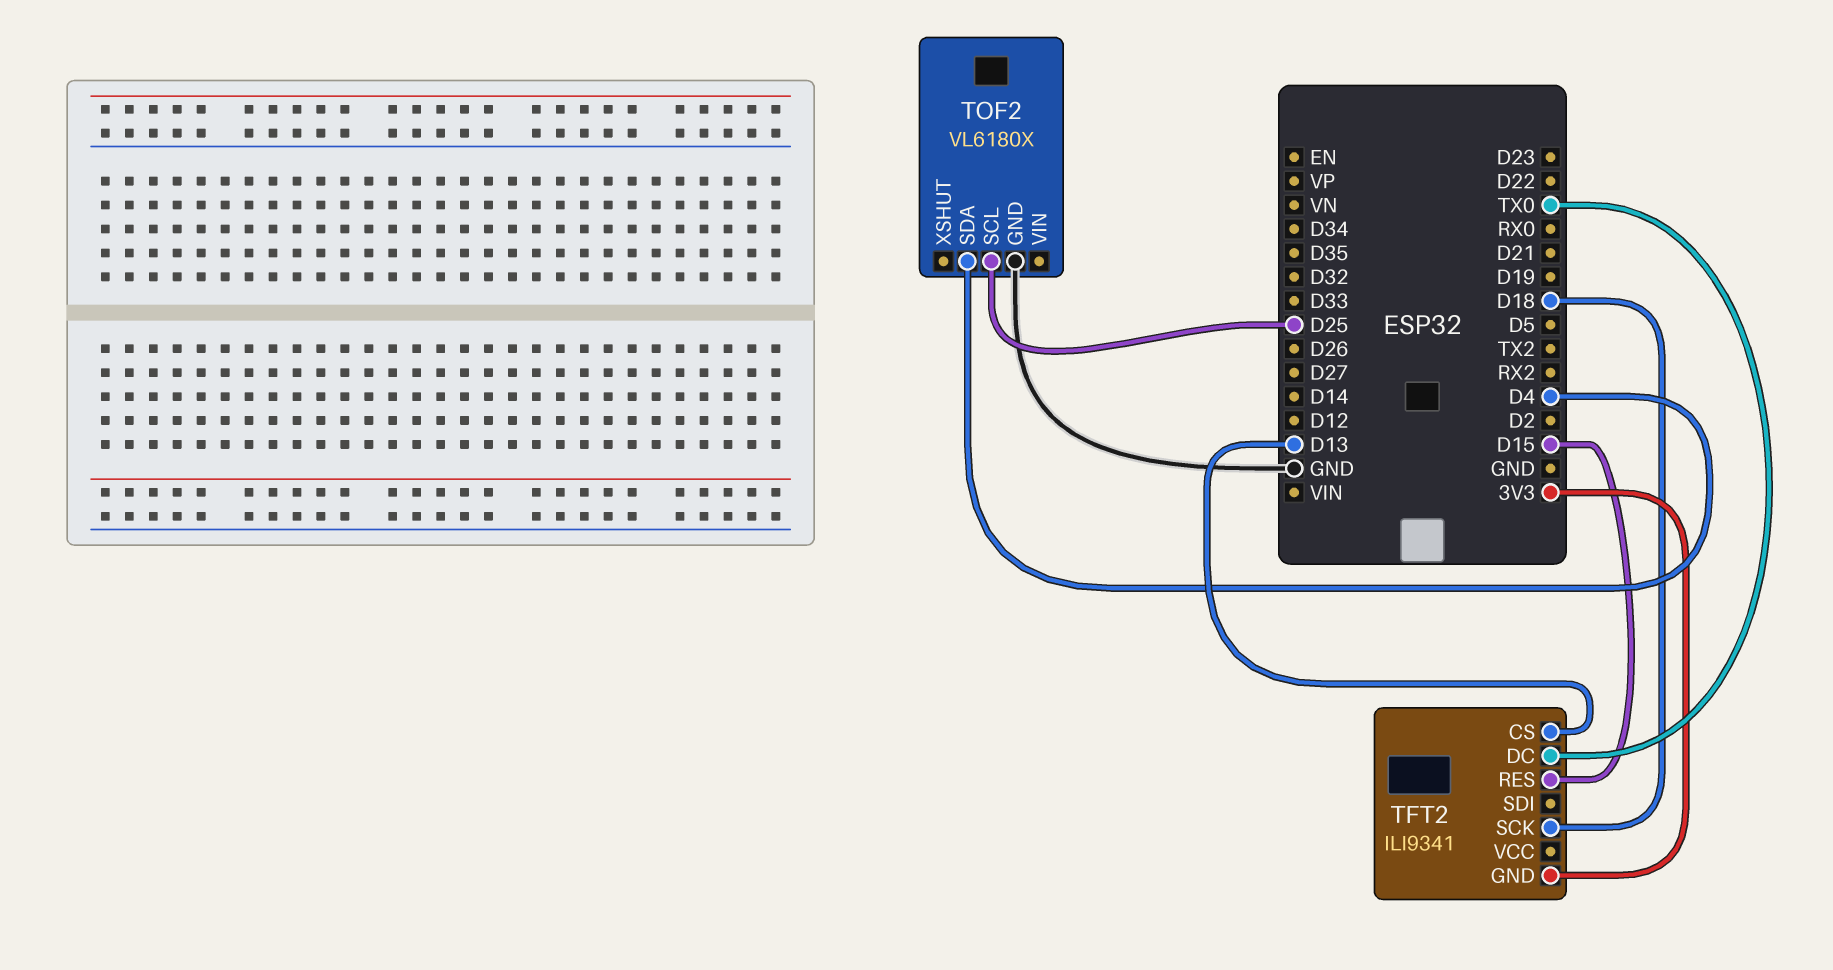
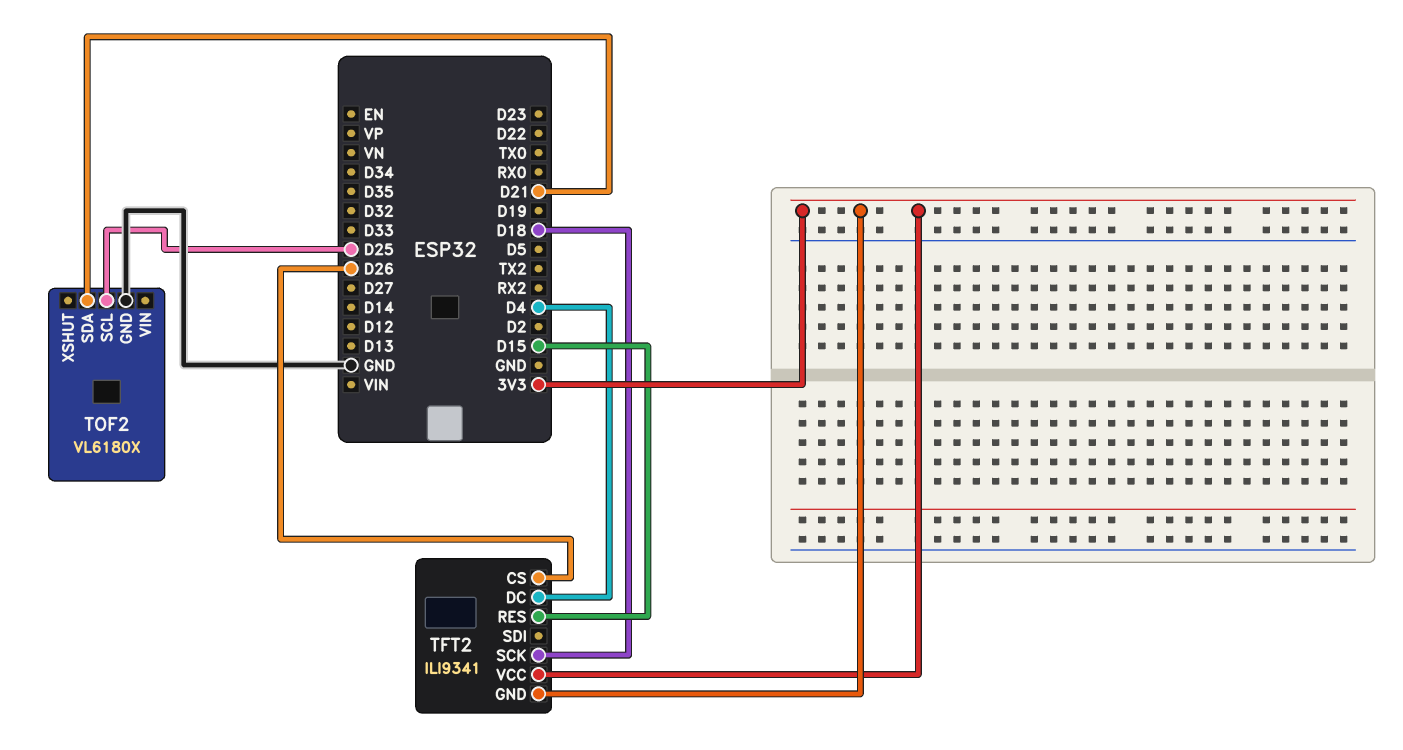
TFT2 pin CS: D13 -> D26
TFT2 pin DC: TX0 -> D4
TFT2 pin VCC: none -> 3V3
TOF2 pin SDA: D4 -> D21

